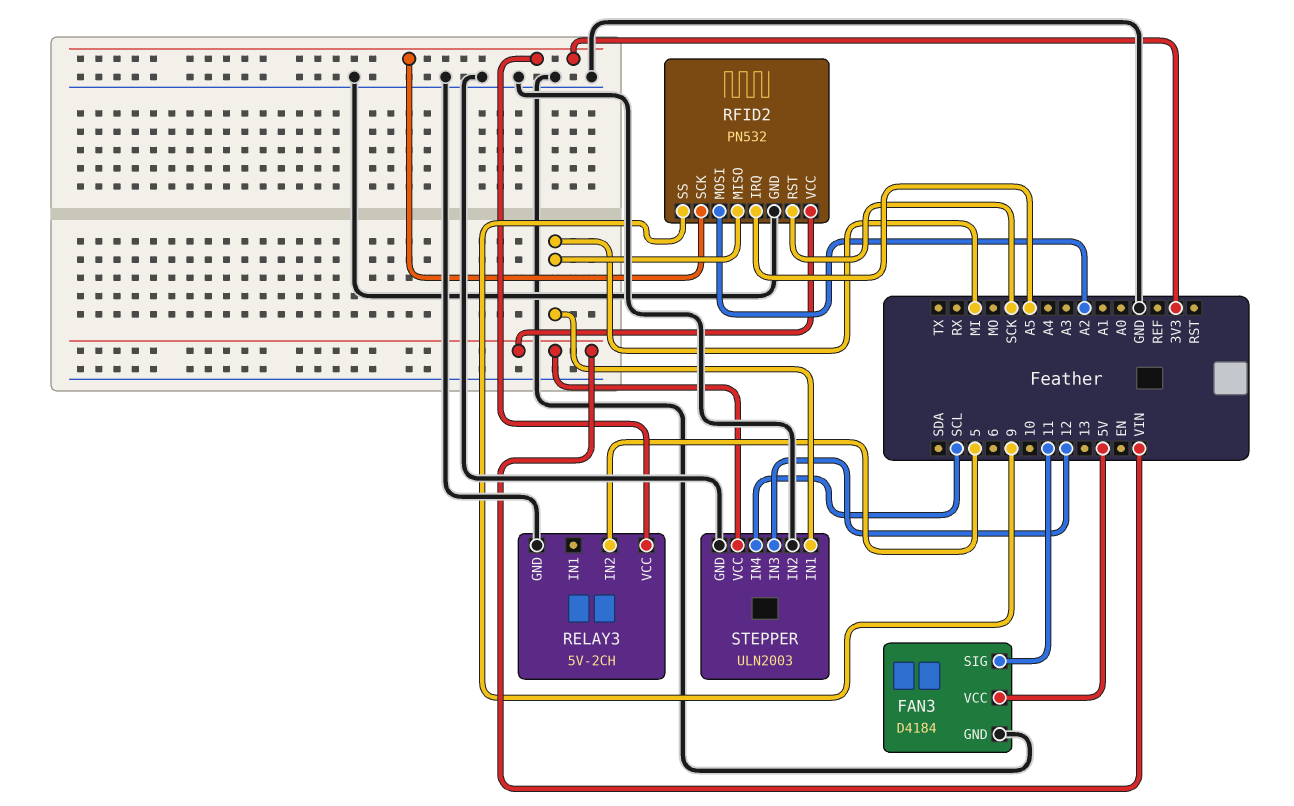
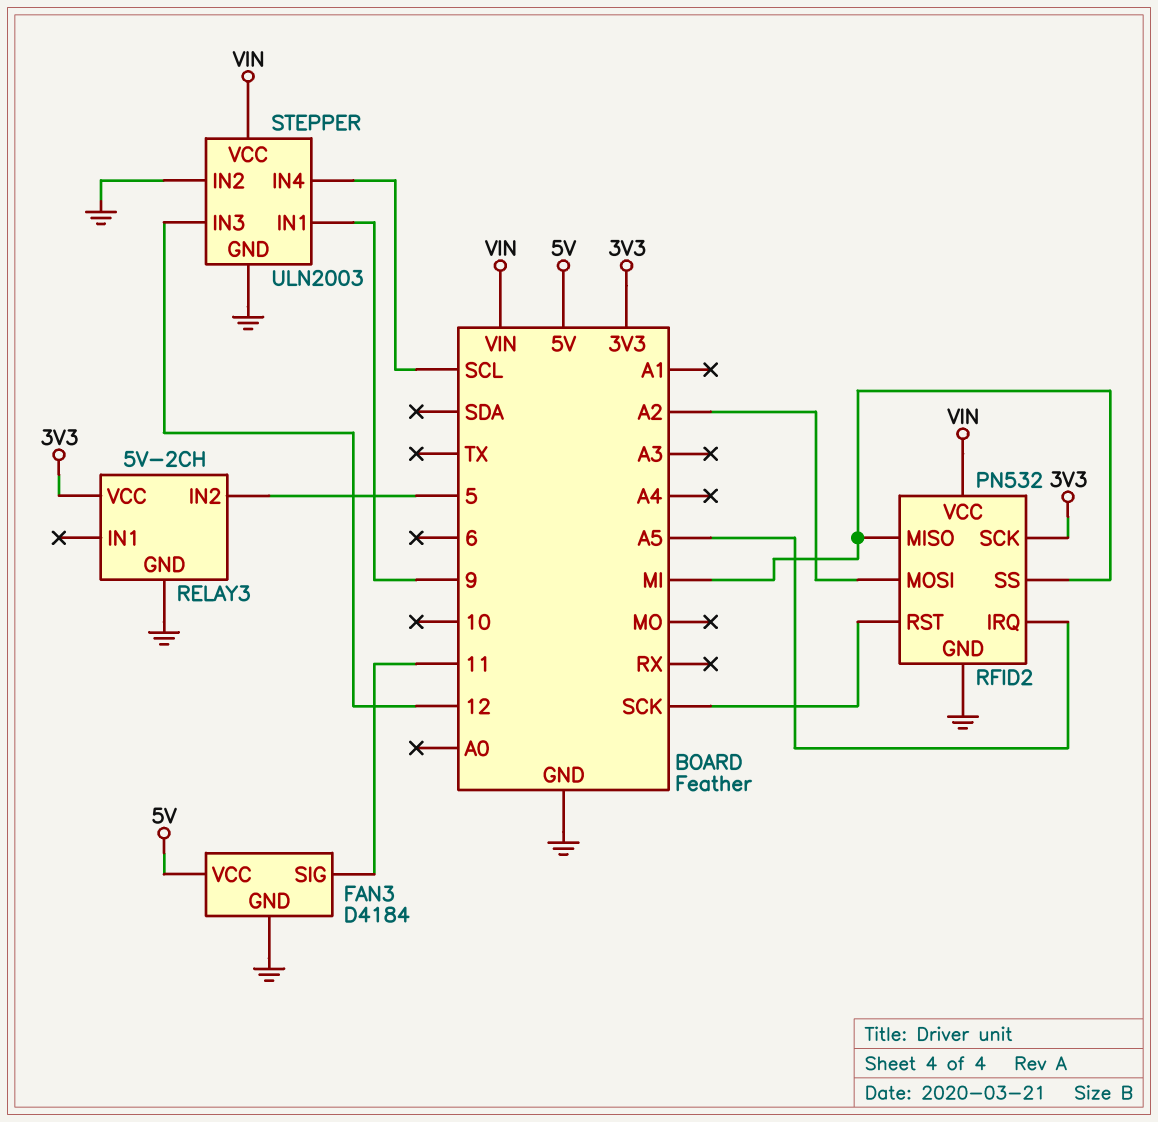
RFID2 pin SS: 9 -> MI
STEPPER pin IN1: MI -> 9

